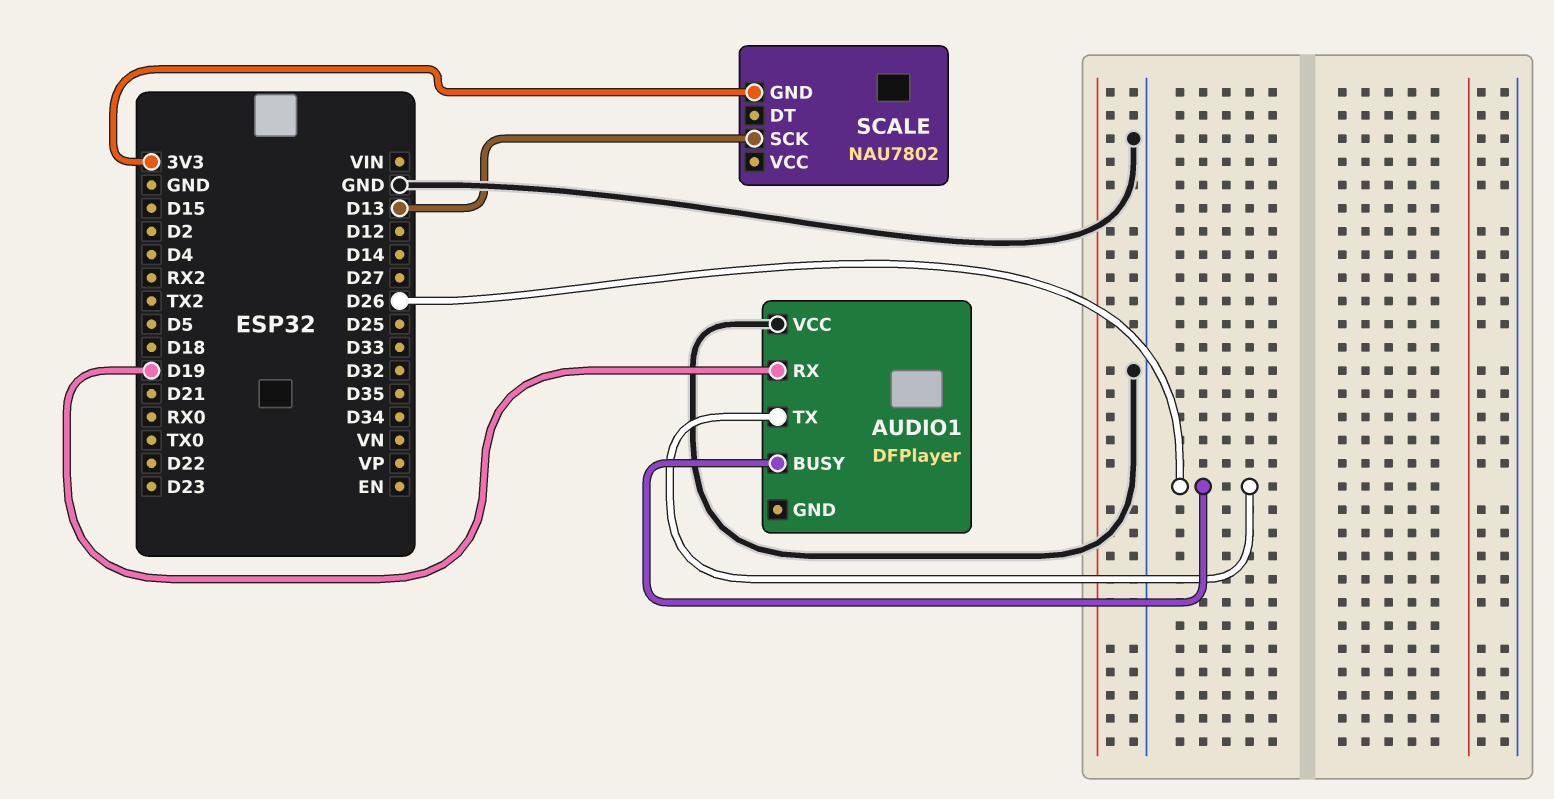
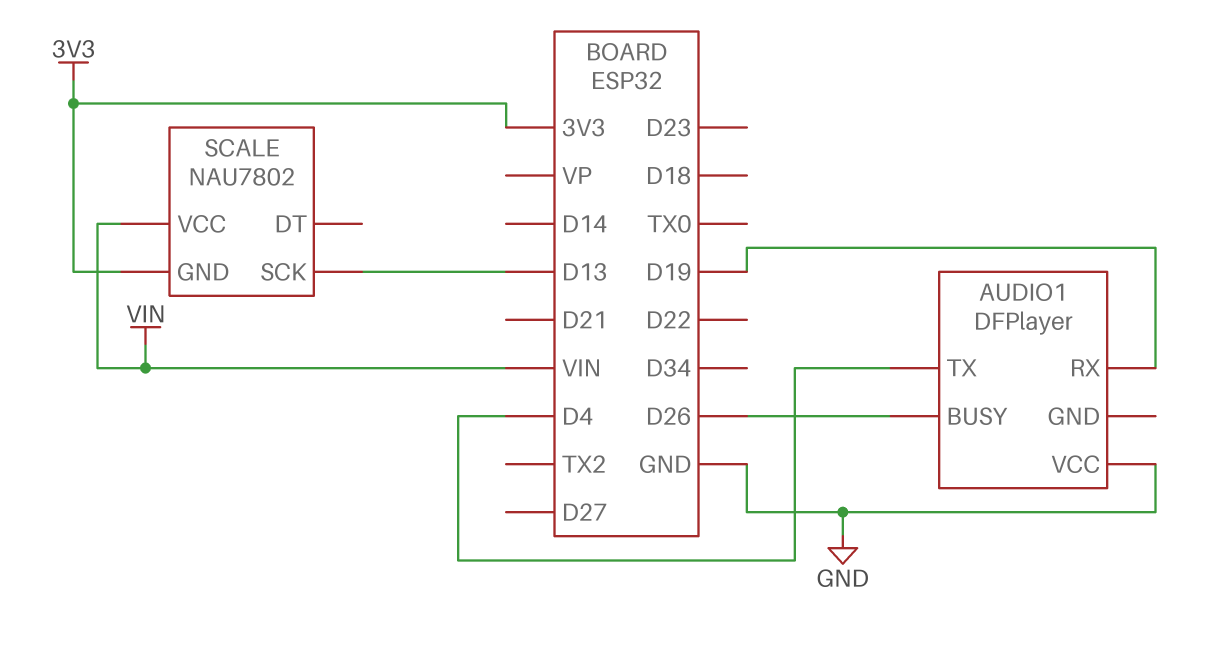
AUDIO1 pin TX: D26 -> D4
SCALE pin VCC: none -> VIN

